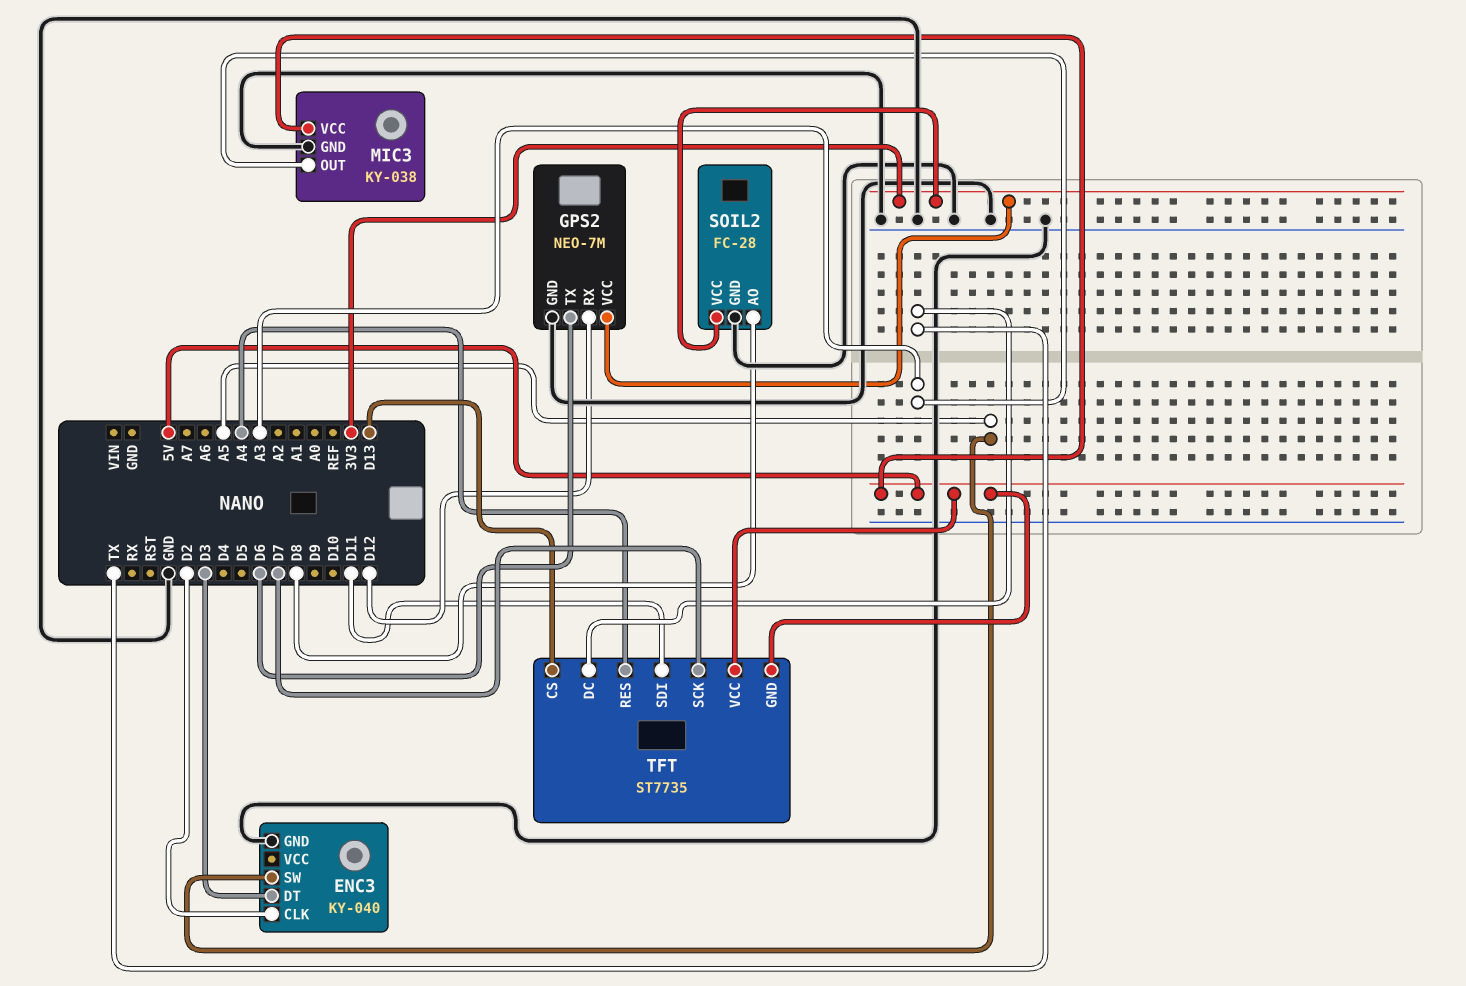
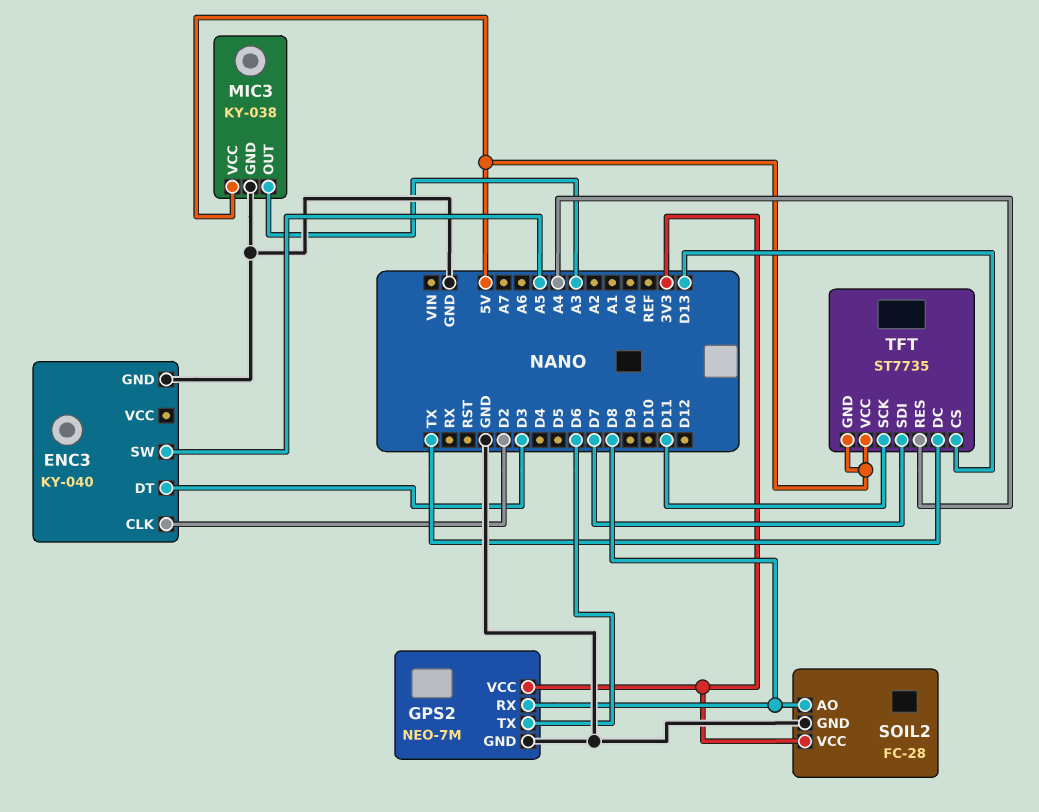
GPS2 pin RX: D12 -> D8
TFT pin SCK: D7 -> D11
TFT pin SDI: D11 -> D7

